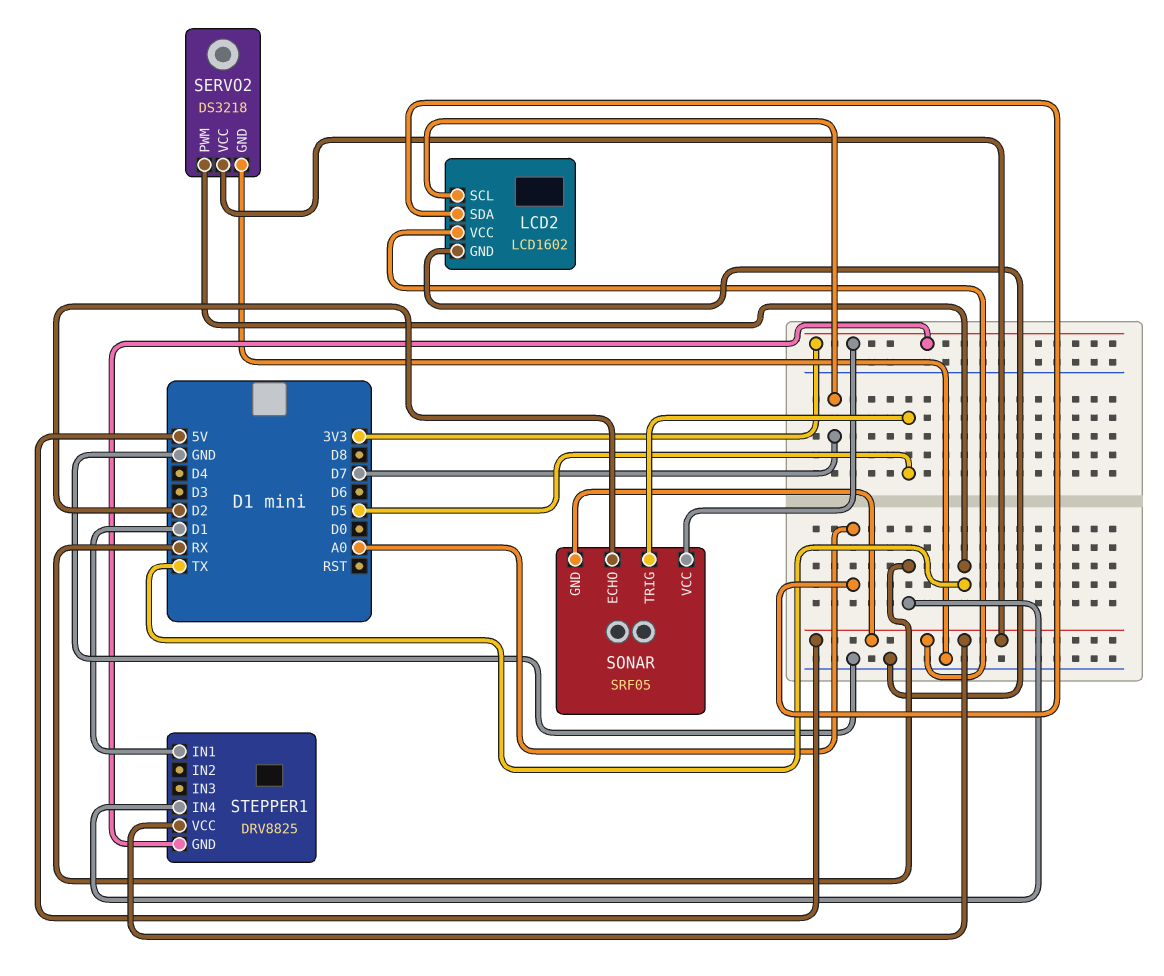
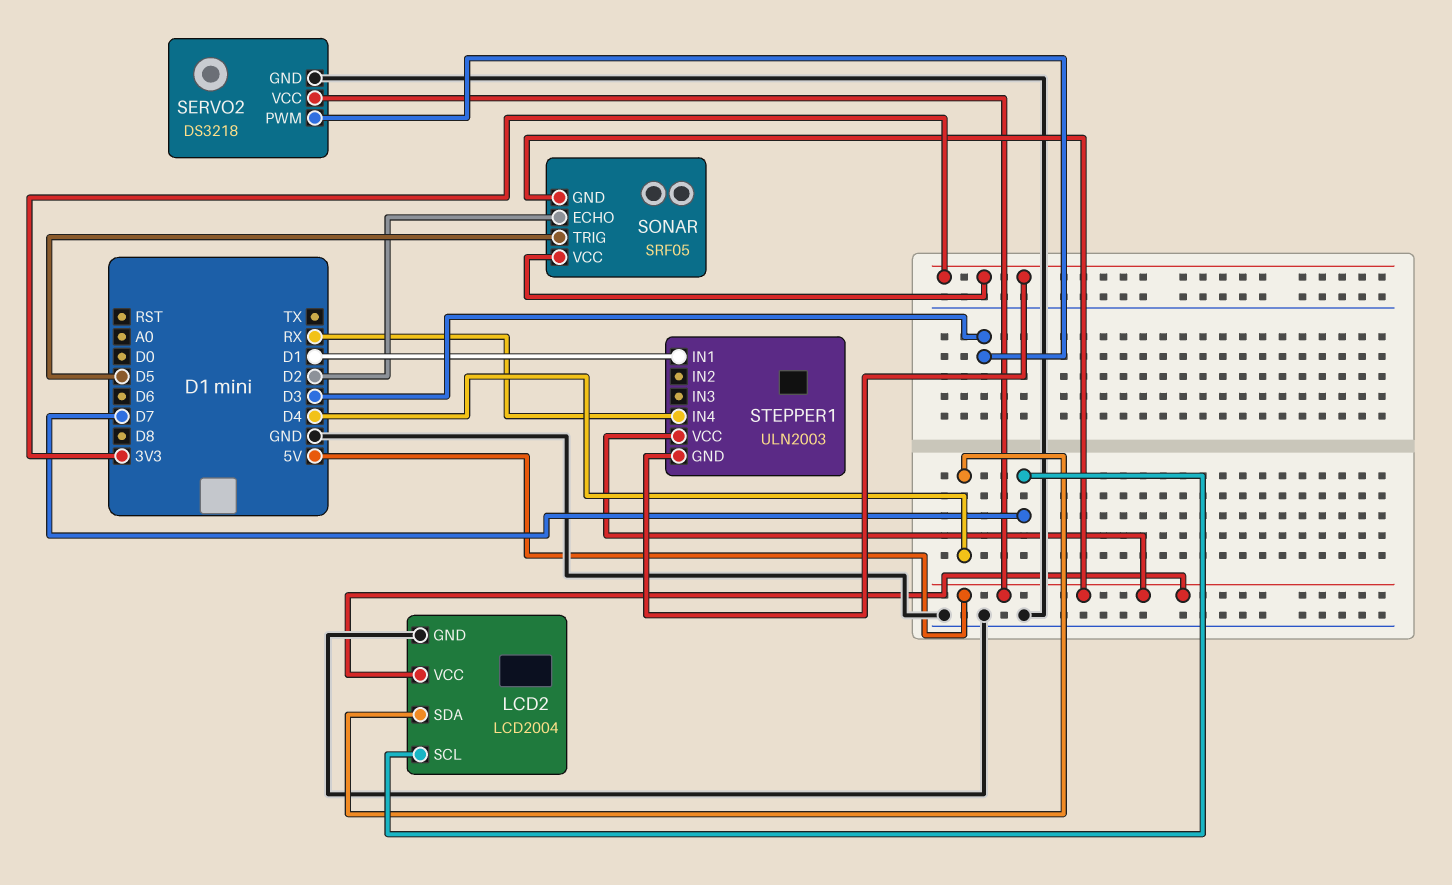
LCD2: LCD1602 -> LCD2004
LCD2 pin SDA: A0 -> D4
SERVO2 pin PWM: TX -> D3
STEPPER1: DRV8825 -> ULN2003

